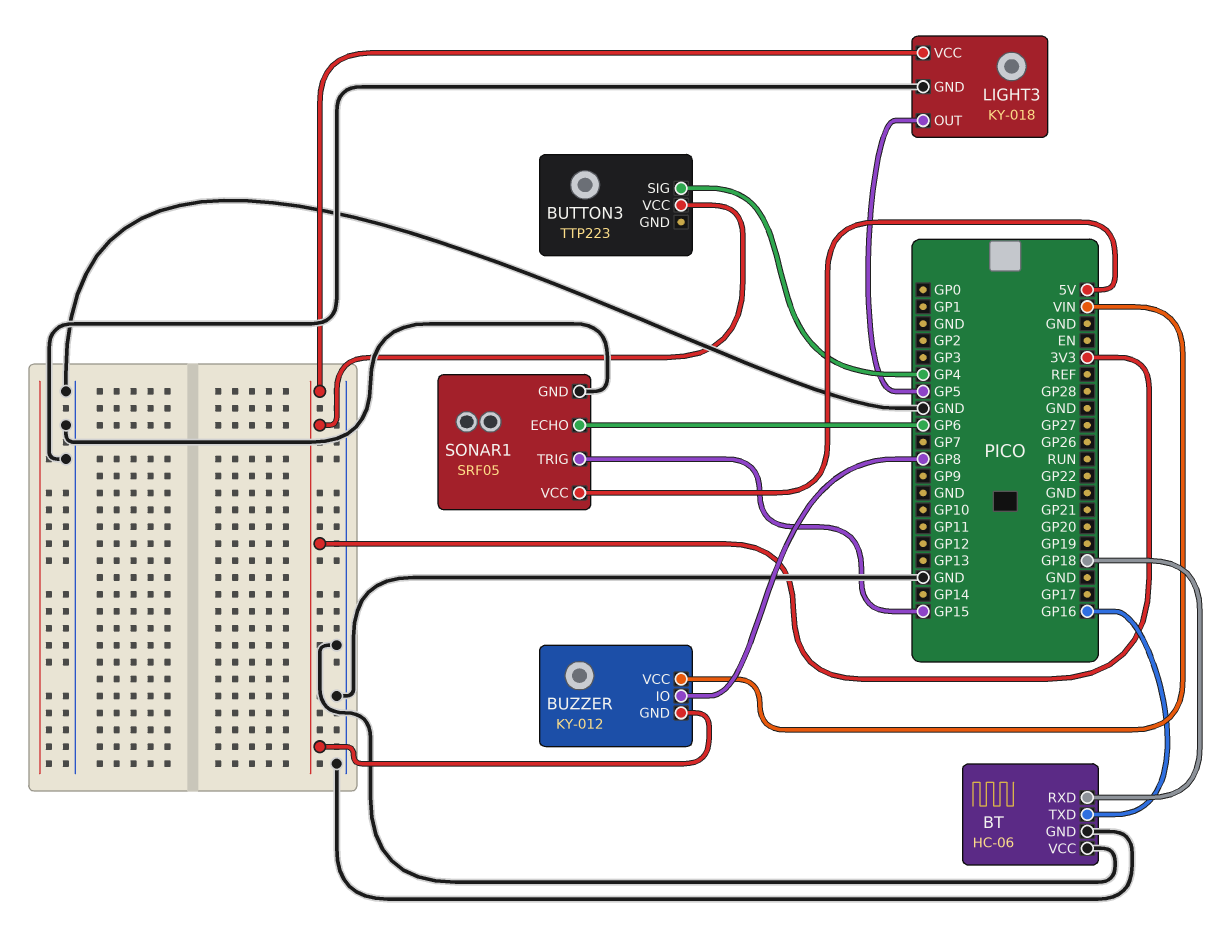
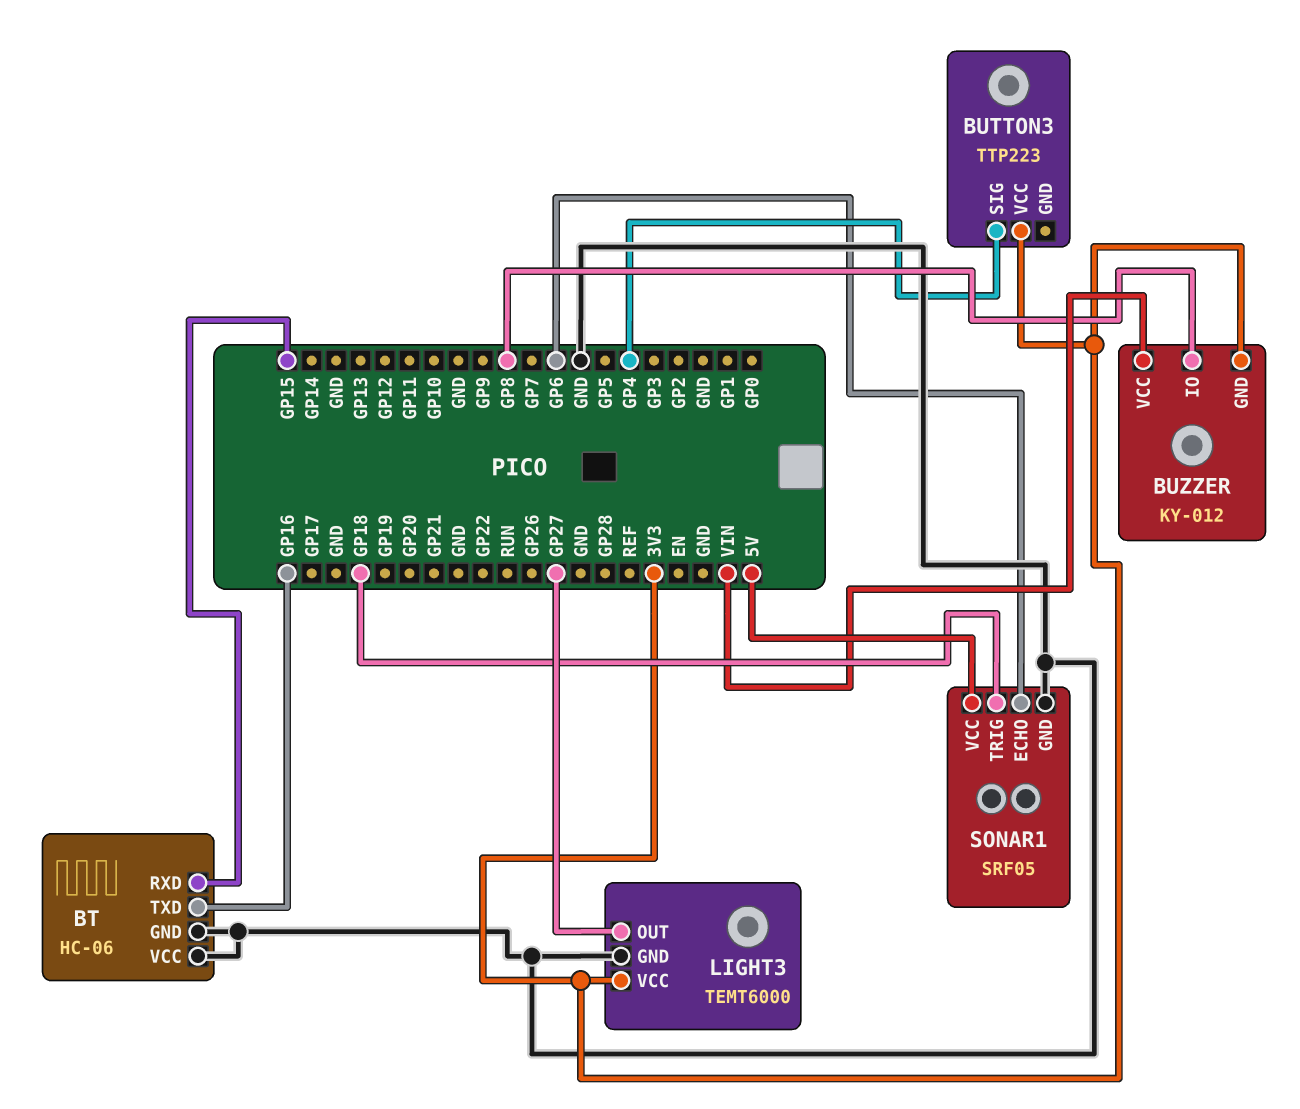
BT pin RXD: GP18 -> GP15
LIGHT3: KY-018 -> TEMT6000
LIGHT3 pin OUT: GP5 -> GP27
SONAR1 pin TRIG: GP15 -> GP18

